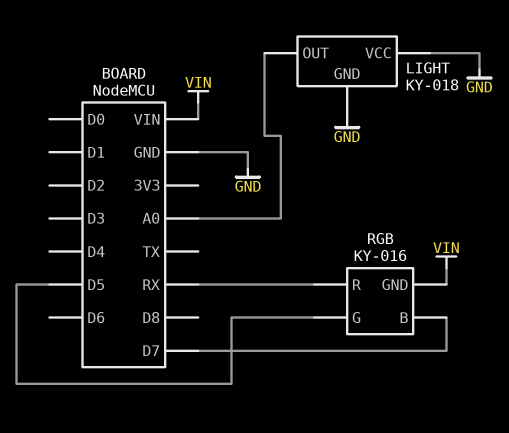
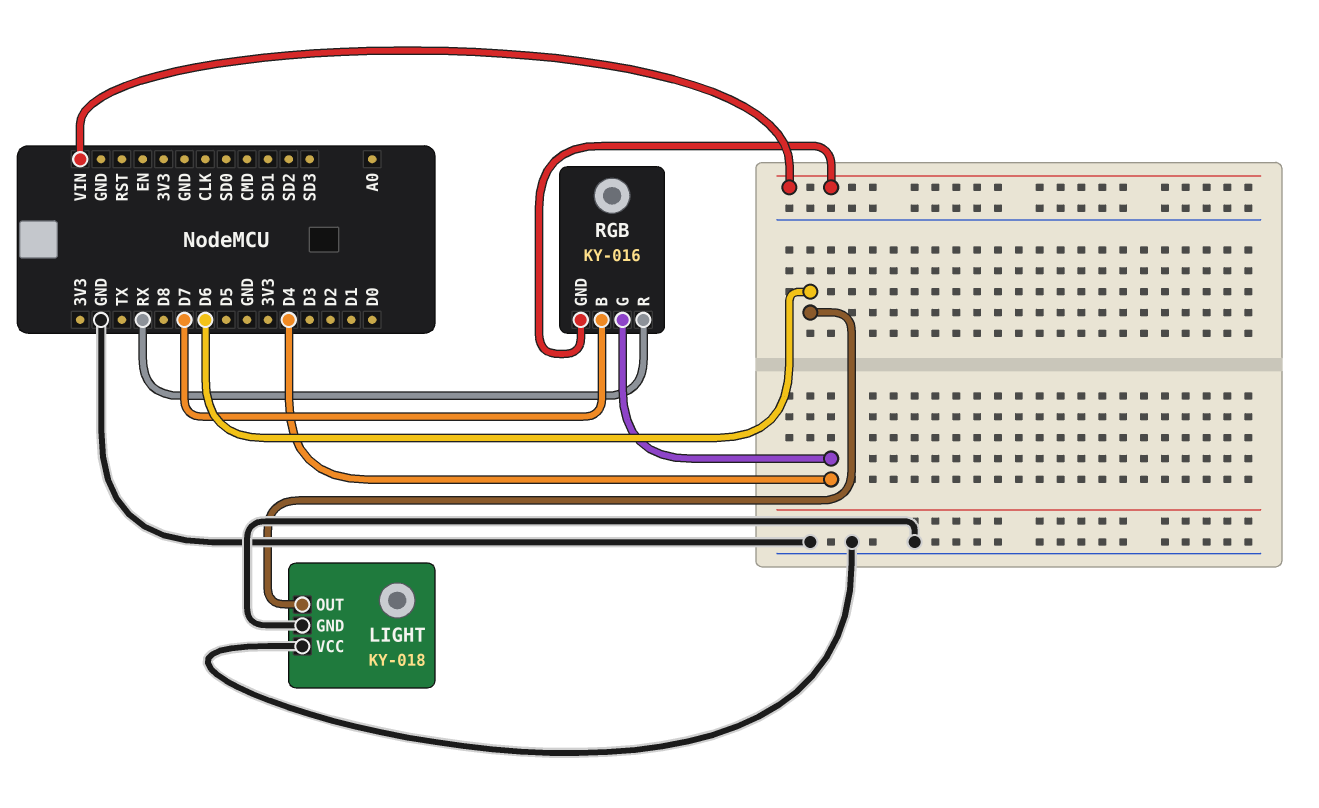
LIGHT pin OUT: A0 -> D6
RGB pin G: D5 -> D4

